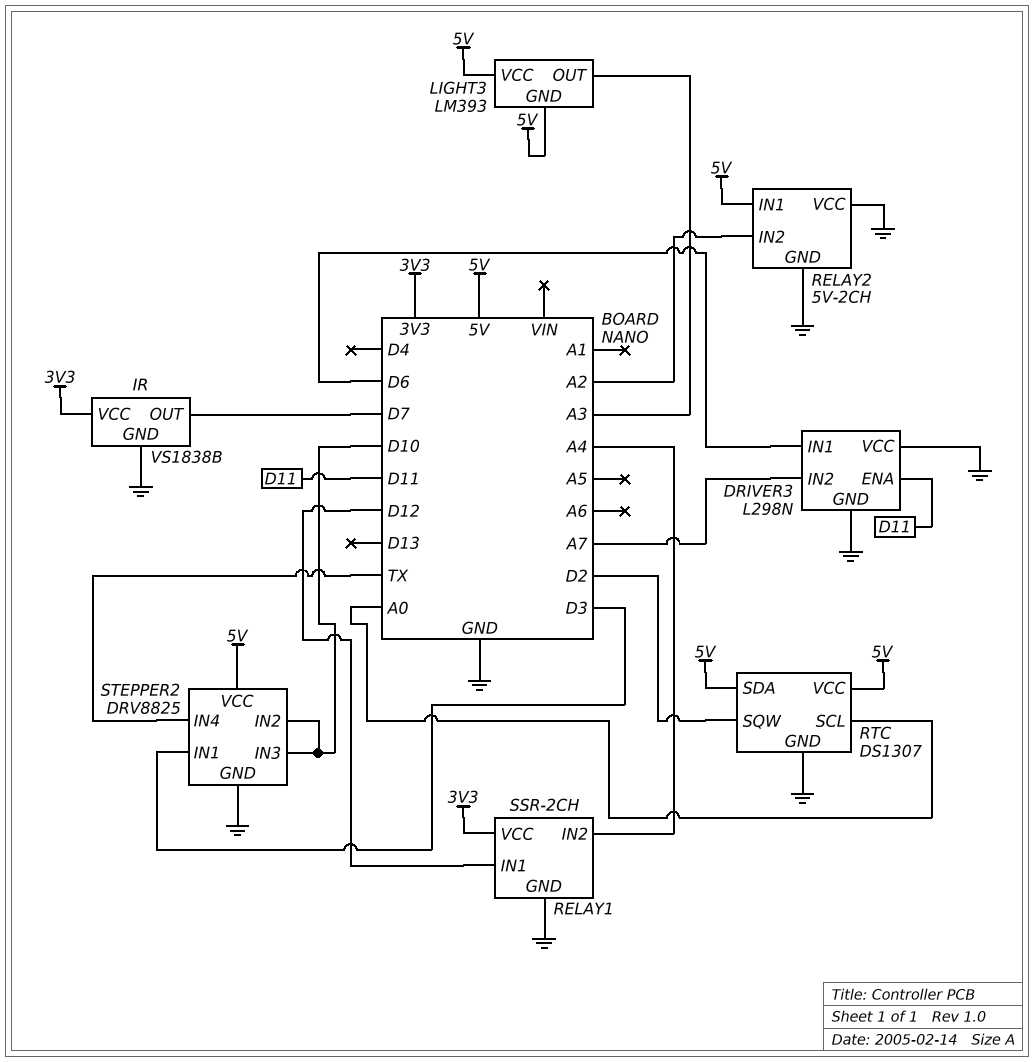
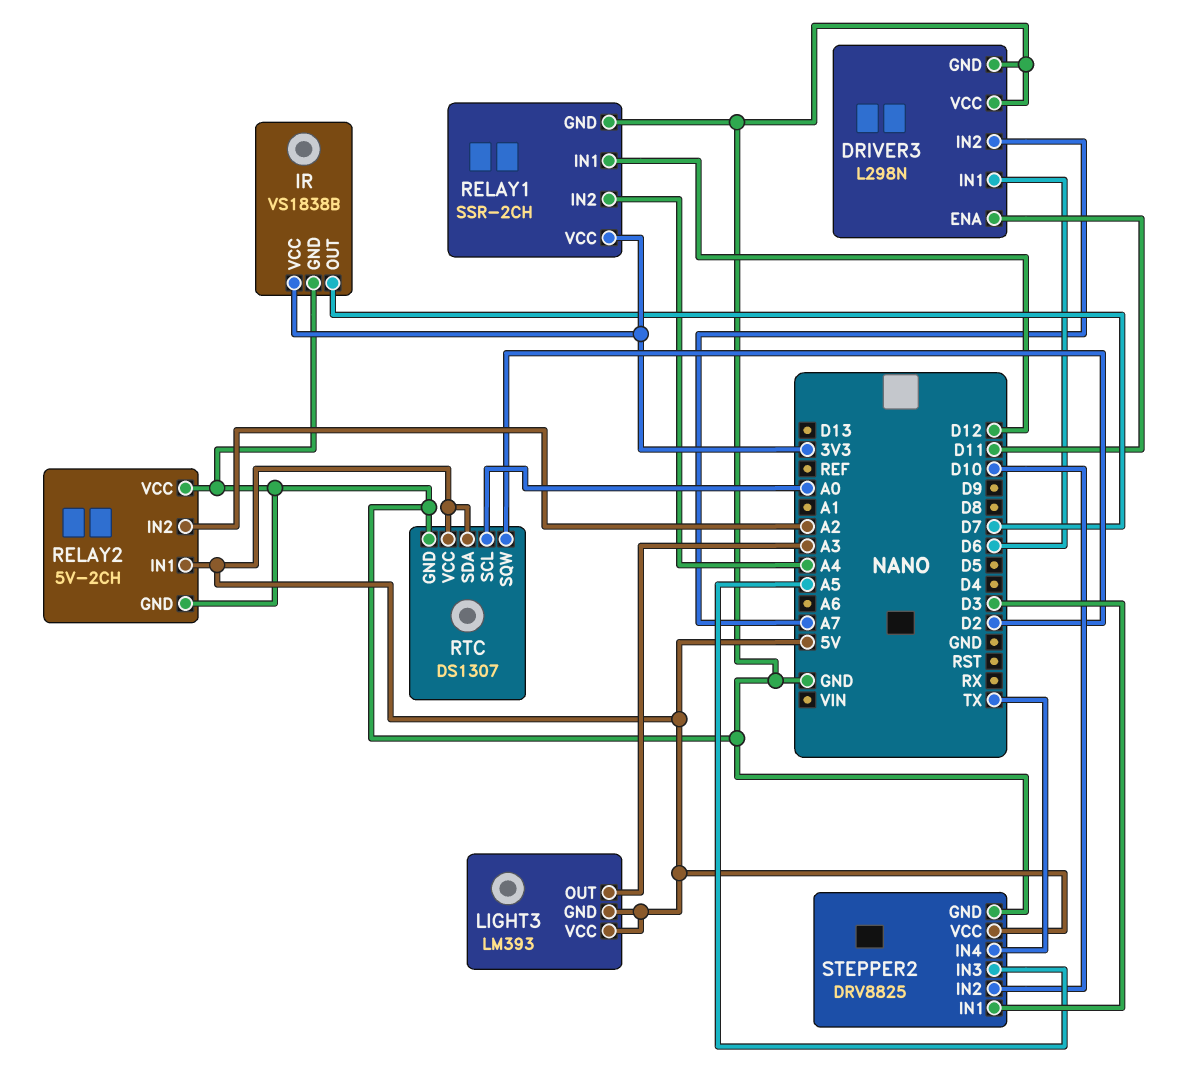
STEPPER2 pin IN3: D10 -> A5

